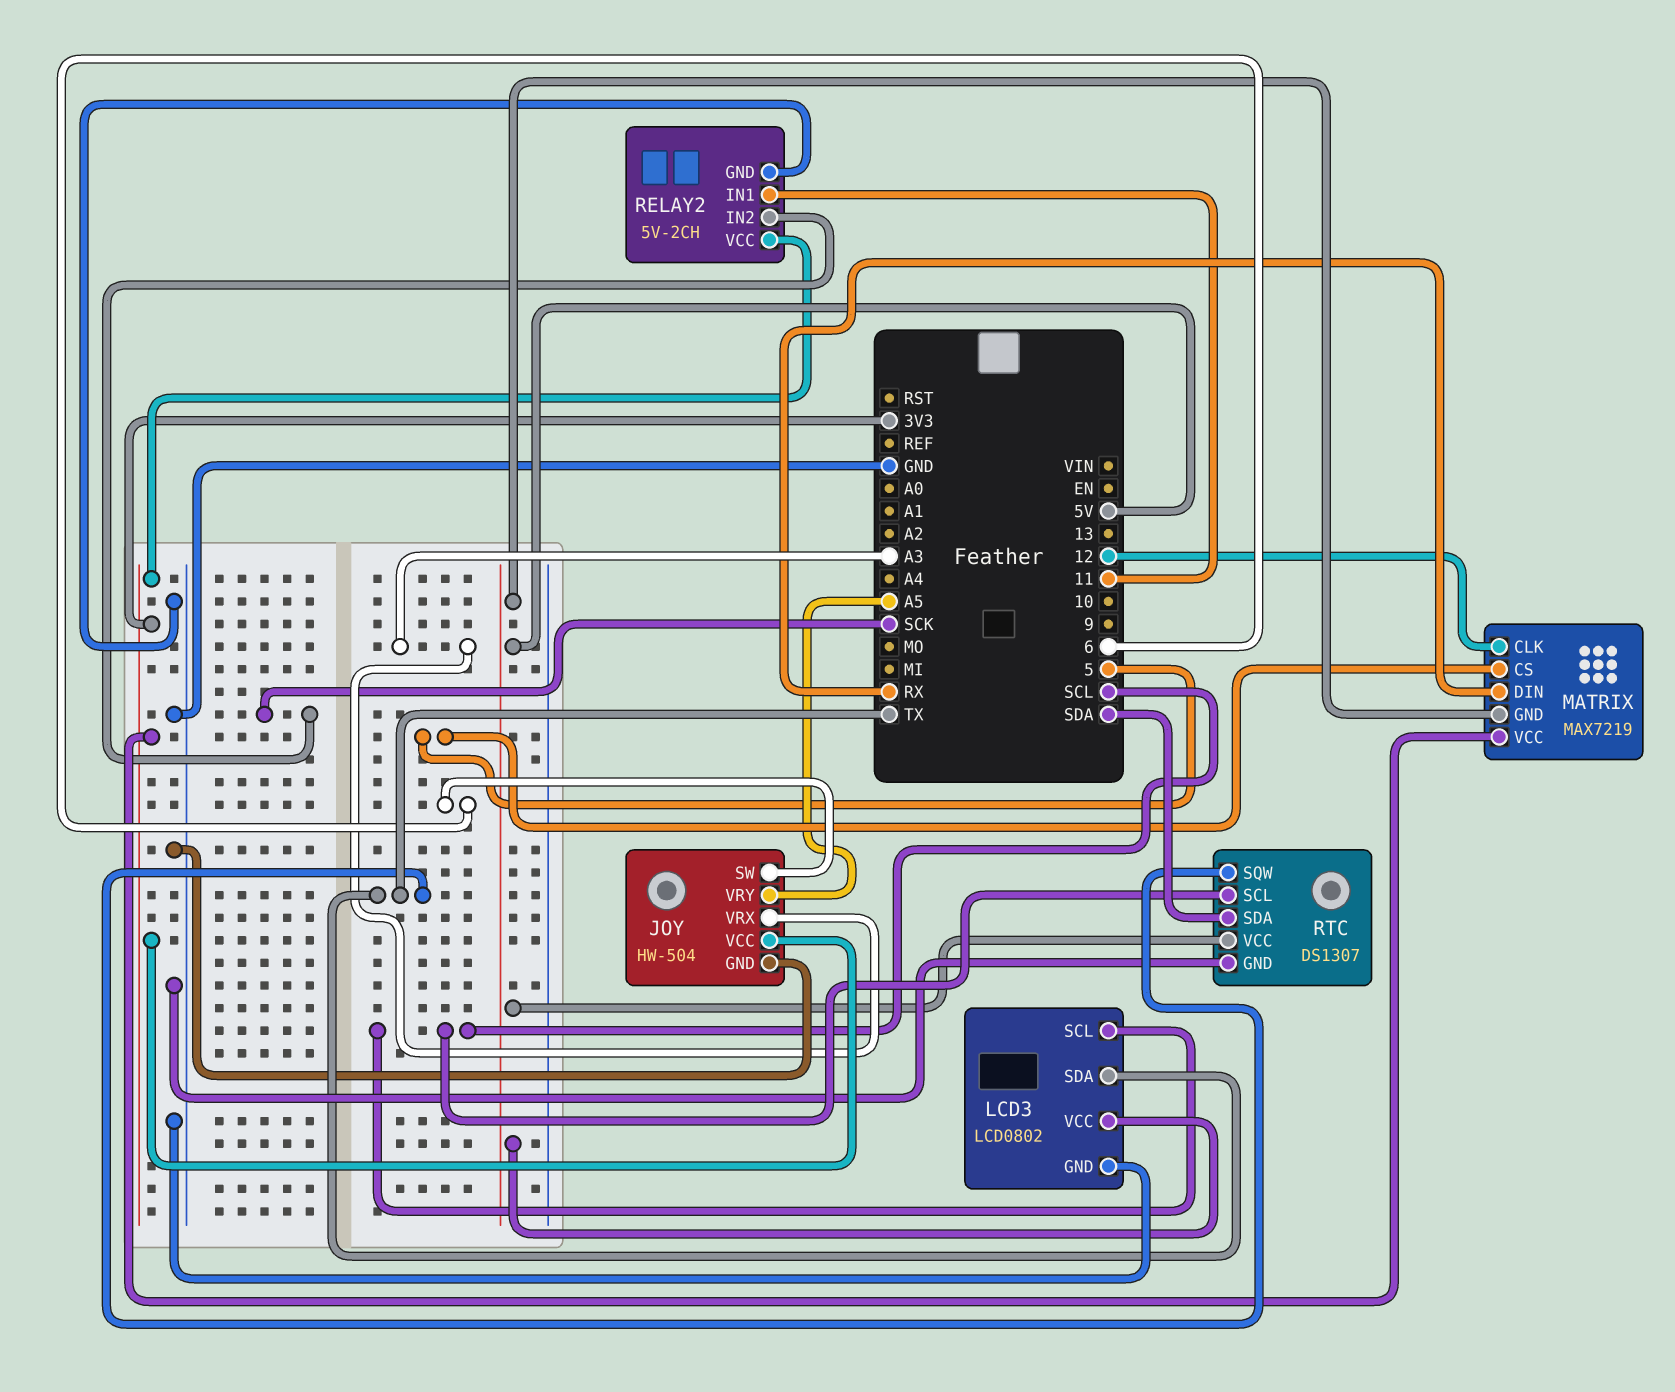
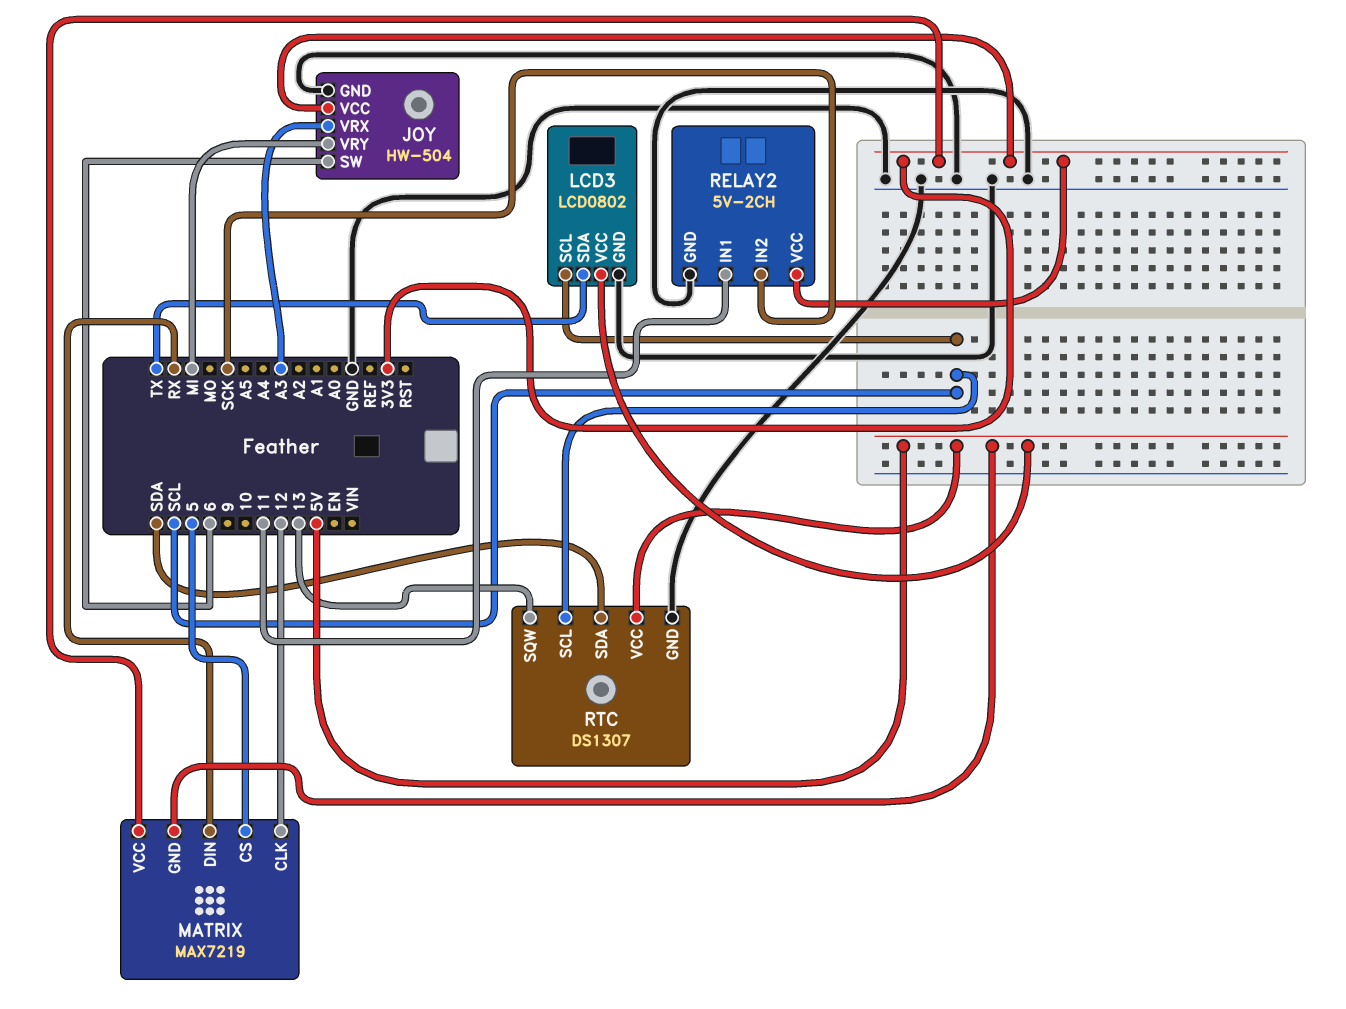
JOY pin VRY: A5 -> MI
RTC pin SQW: TX -> 13

